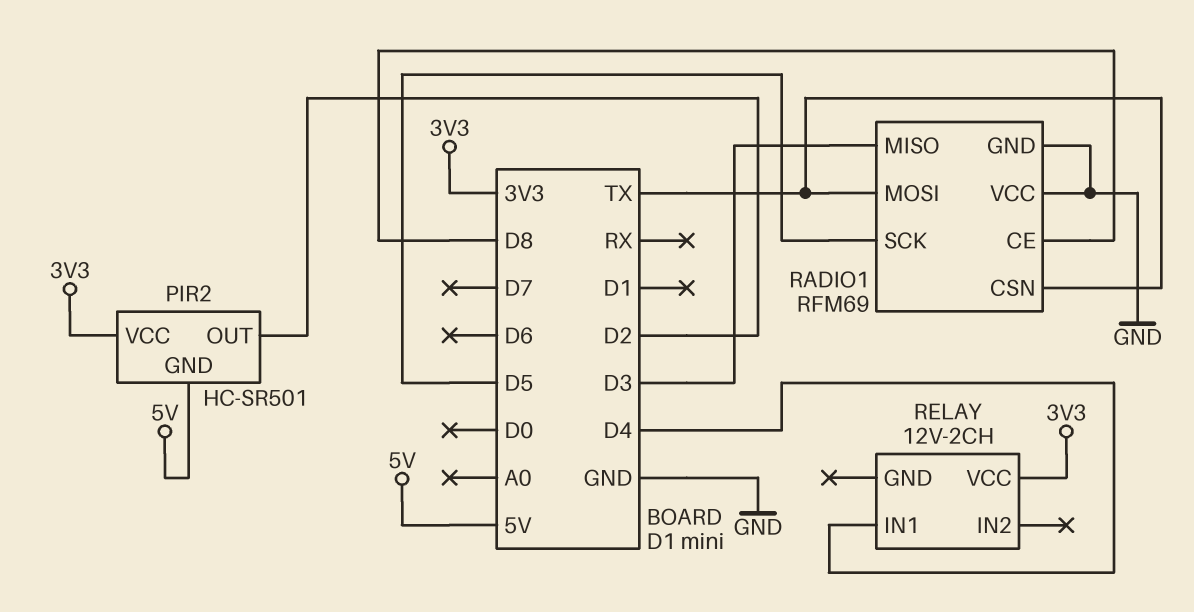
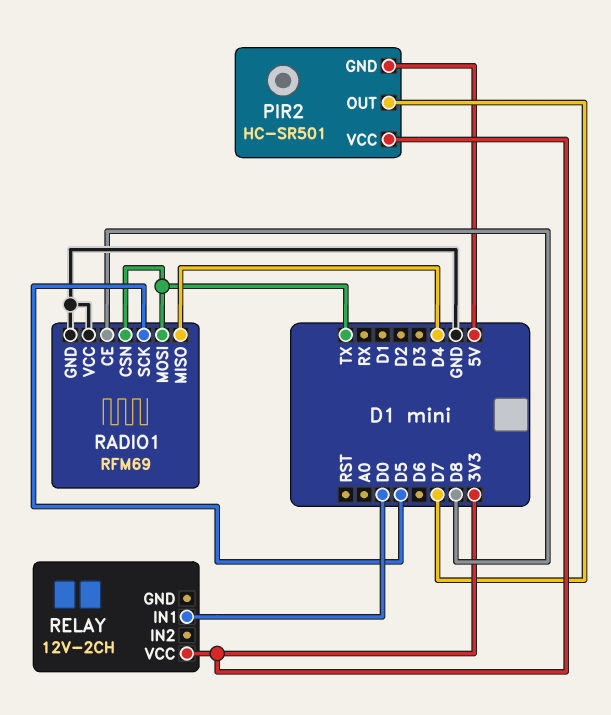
PIR2 pin OUT: D2 -> D7
RADIO1 pin MISO: D3 -> D4
RELAY pin IN1: D4 -> D0

